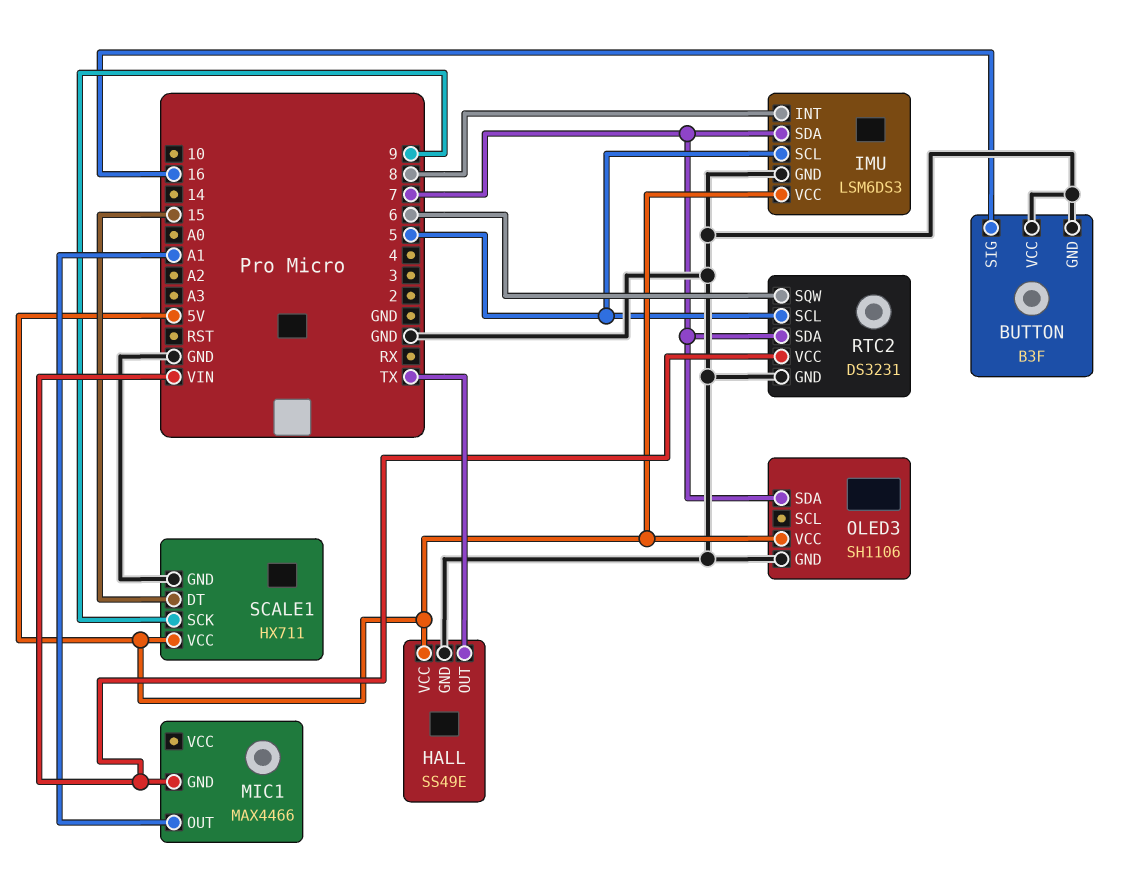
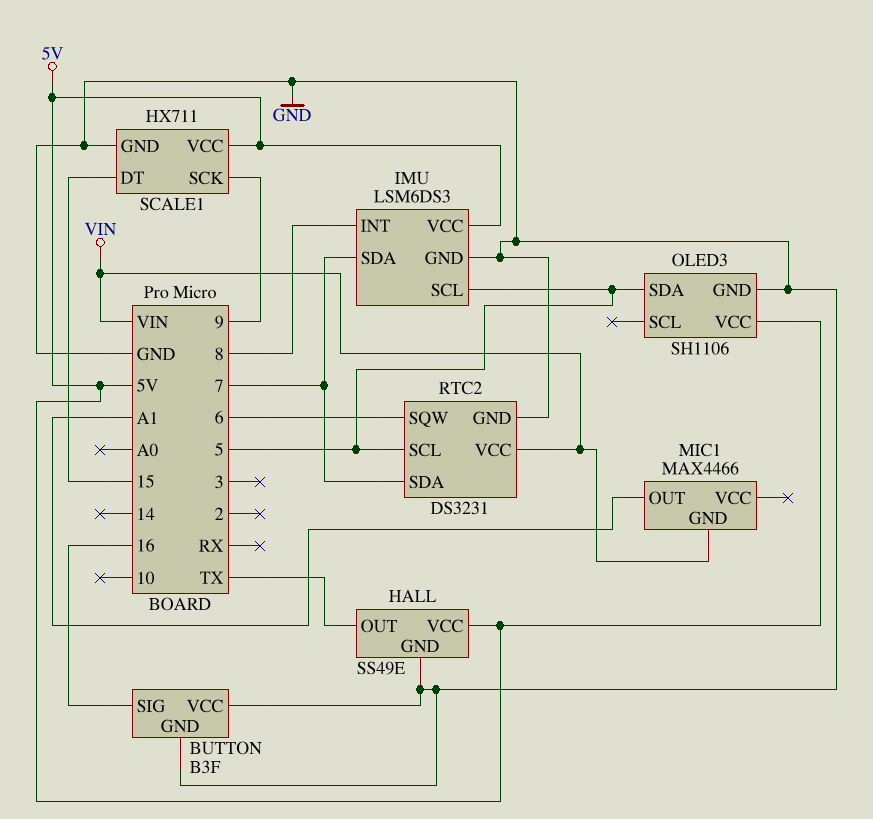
OLED3 pin SDA: 7 -> 5

